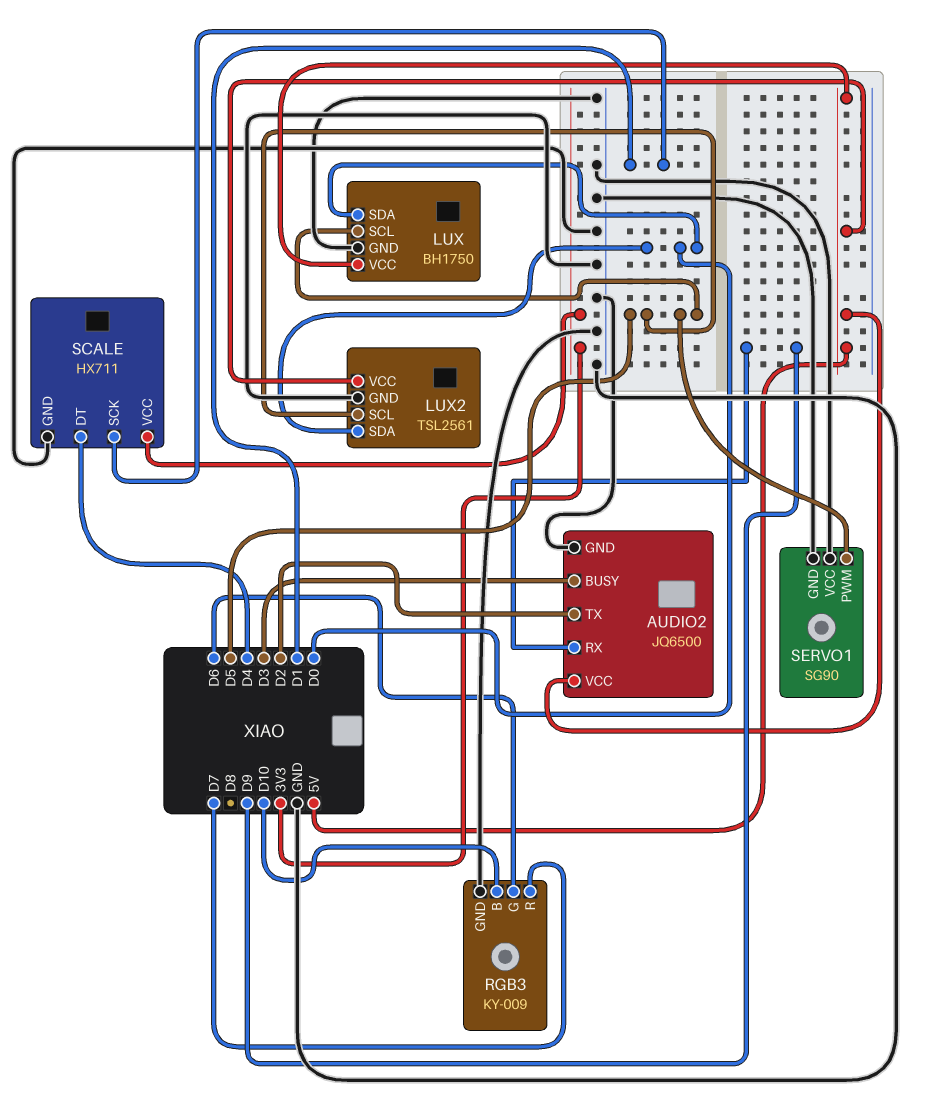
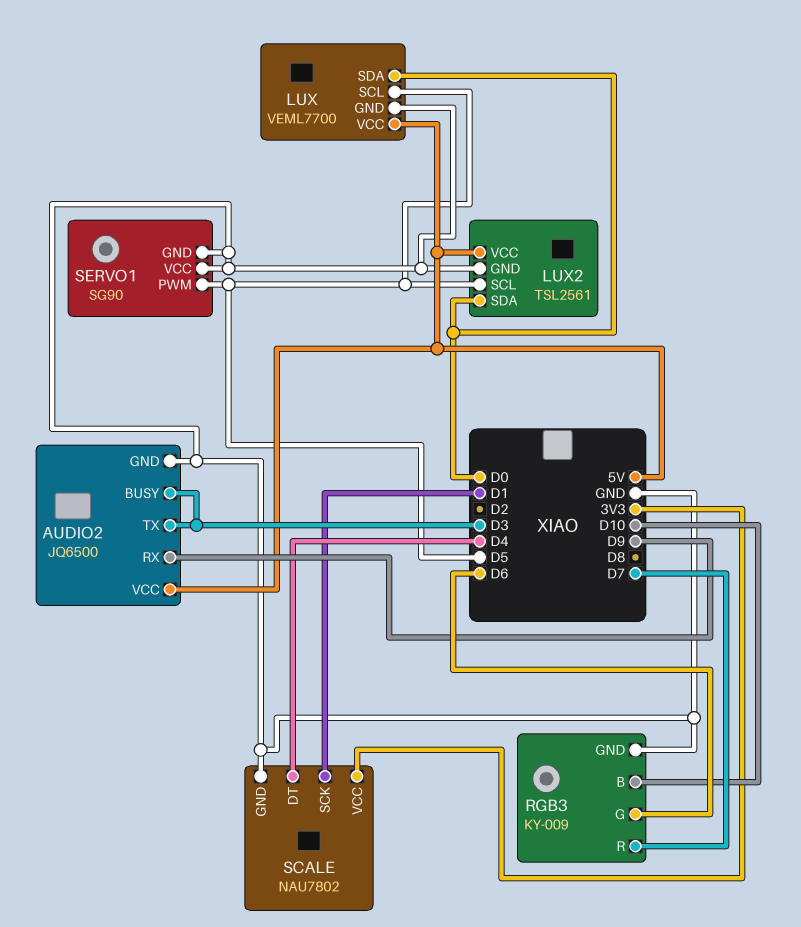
AUDIO2 pin TX: D2 -> D3
LUX: BH1750 -> VEML7700
SCALE: HX711 -> NAU7802

